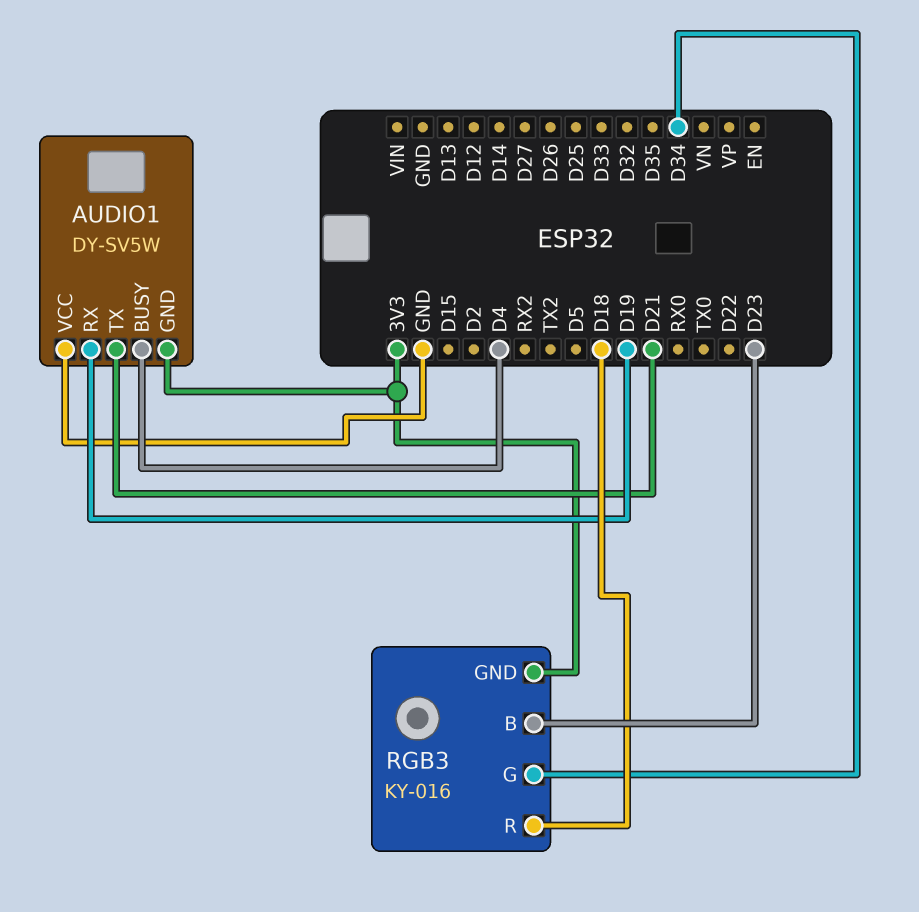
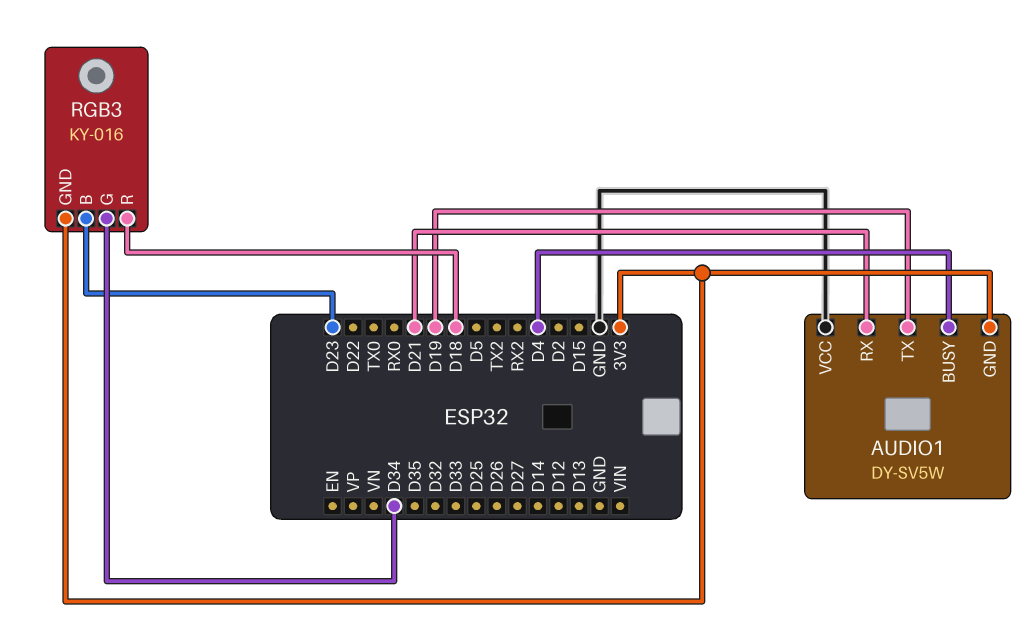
AUDIO1 pin RX: D19 -> D21
AUDIO1 pin TX: D21 -> D19

